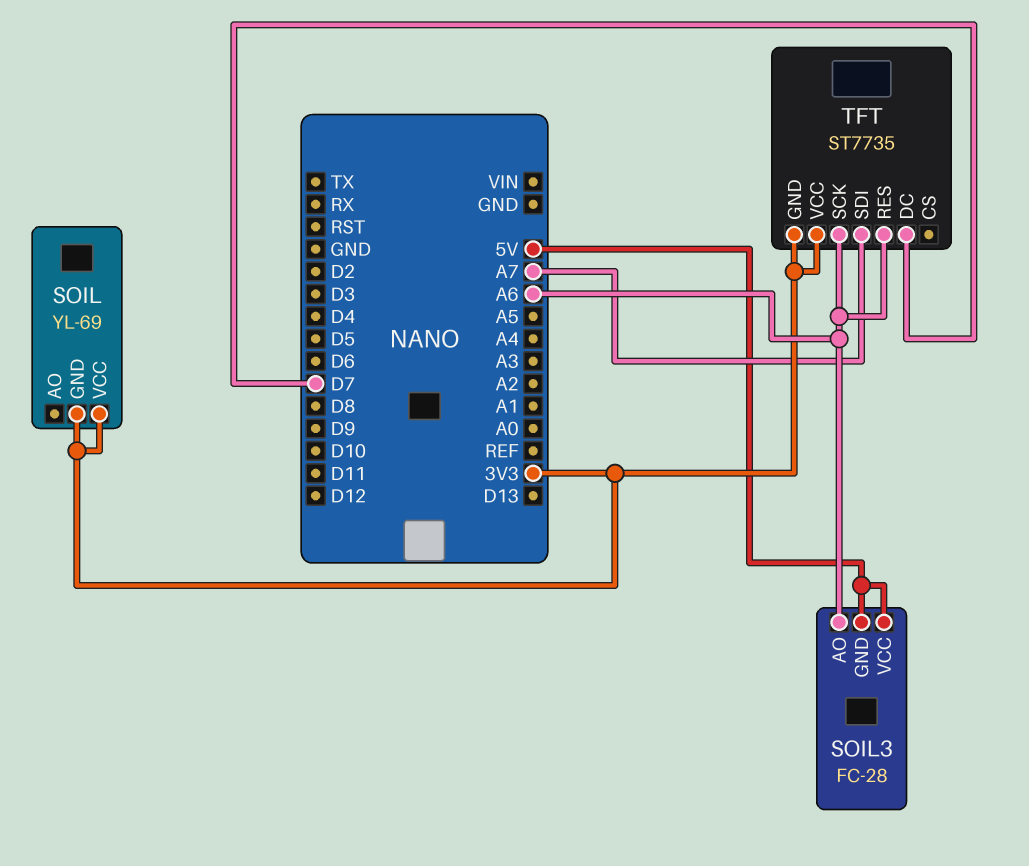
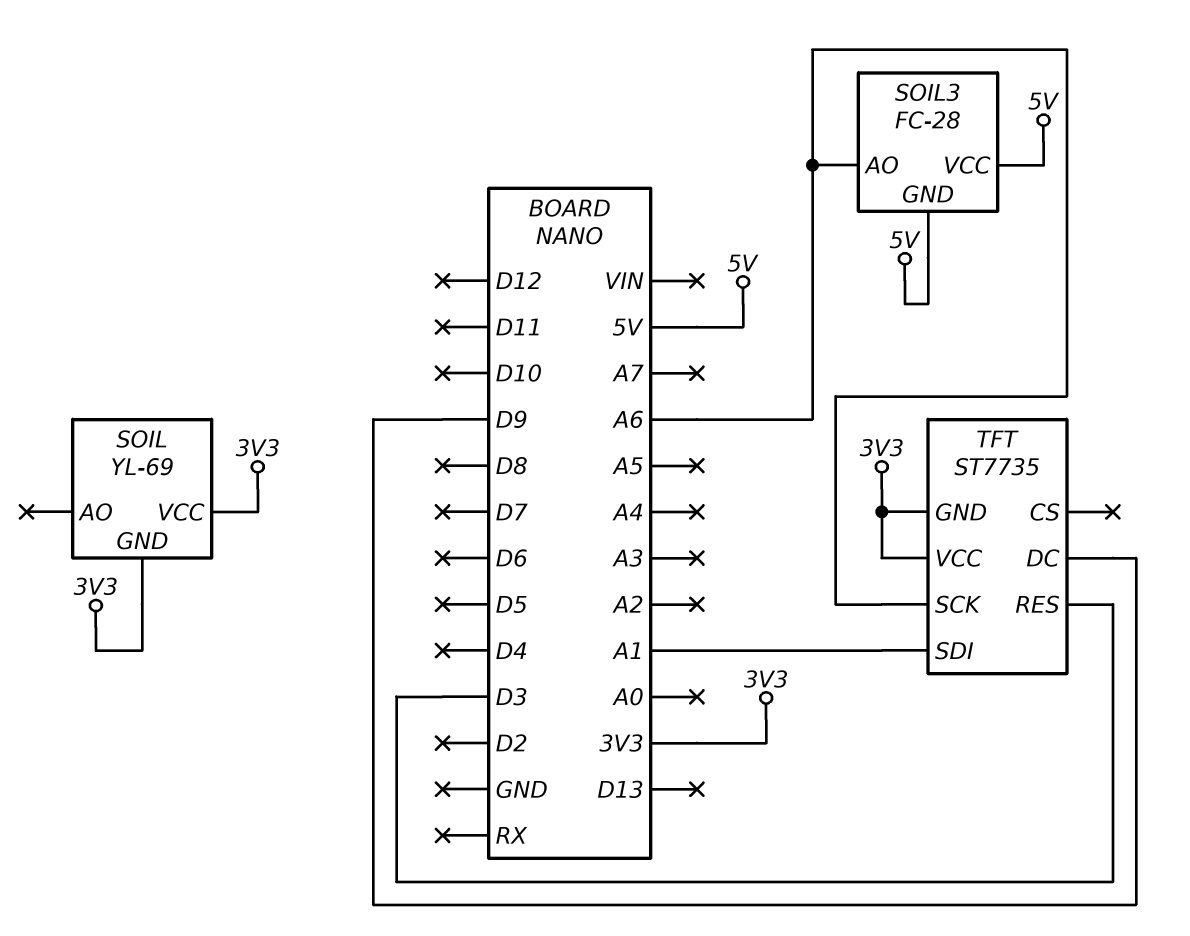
TFT pin DC: D7 -> D9
TFT pin RES: A6 -> D3
TFT pin SDI: A7 -> A1

